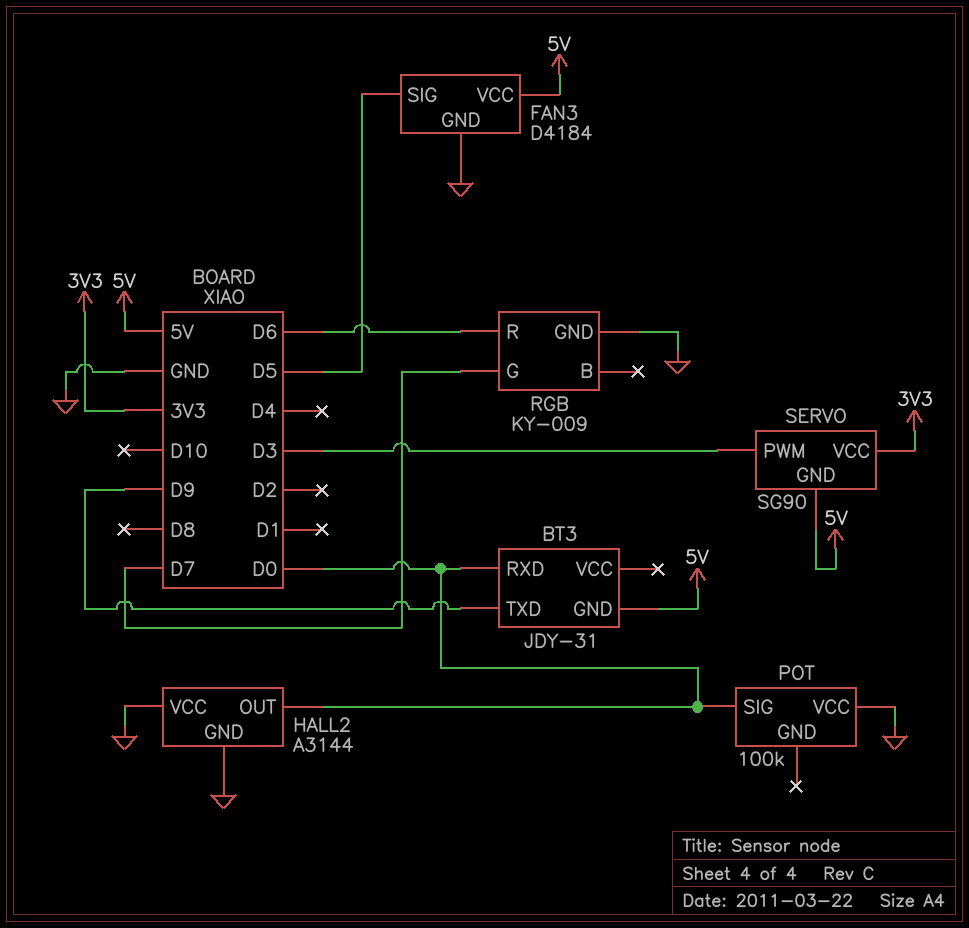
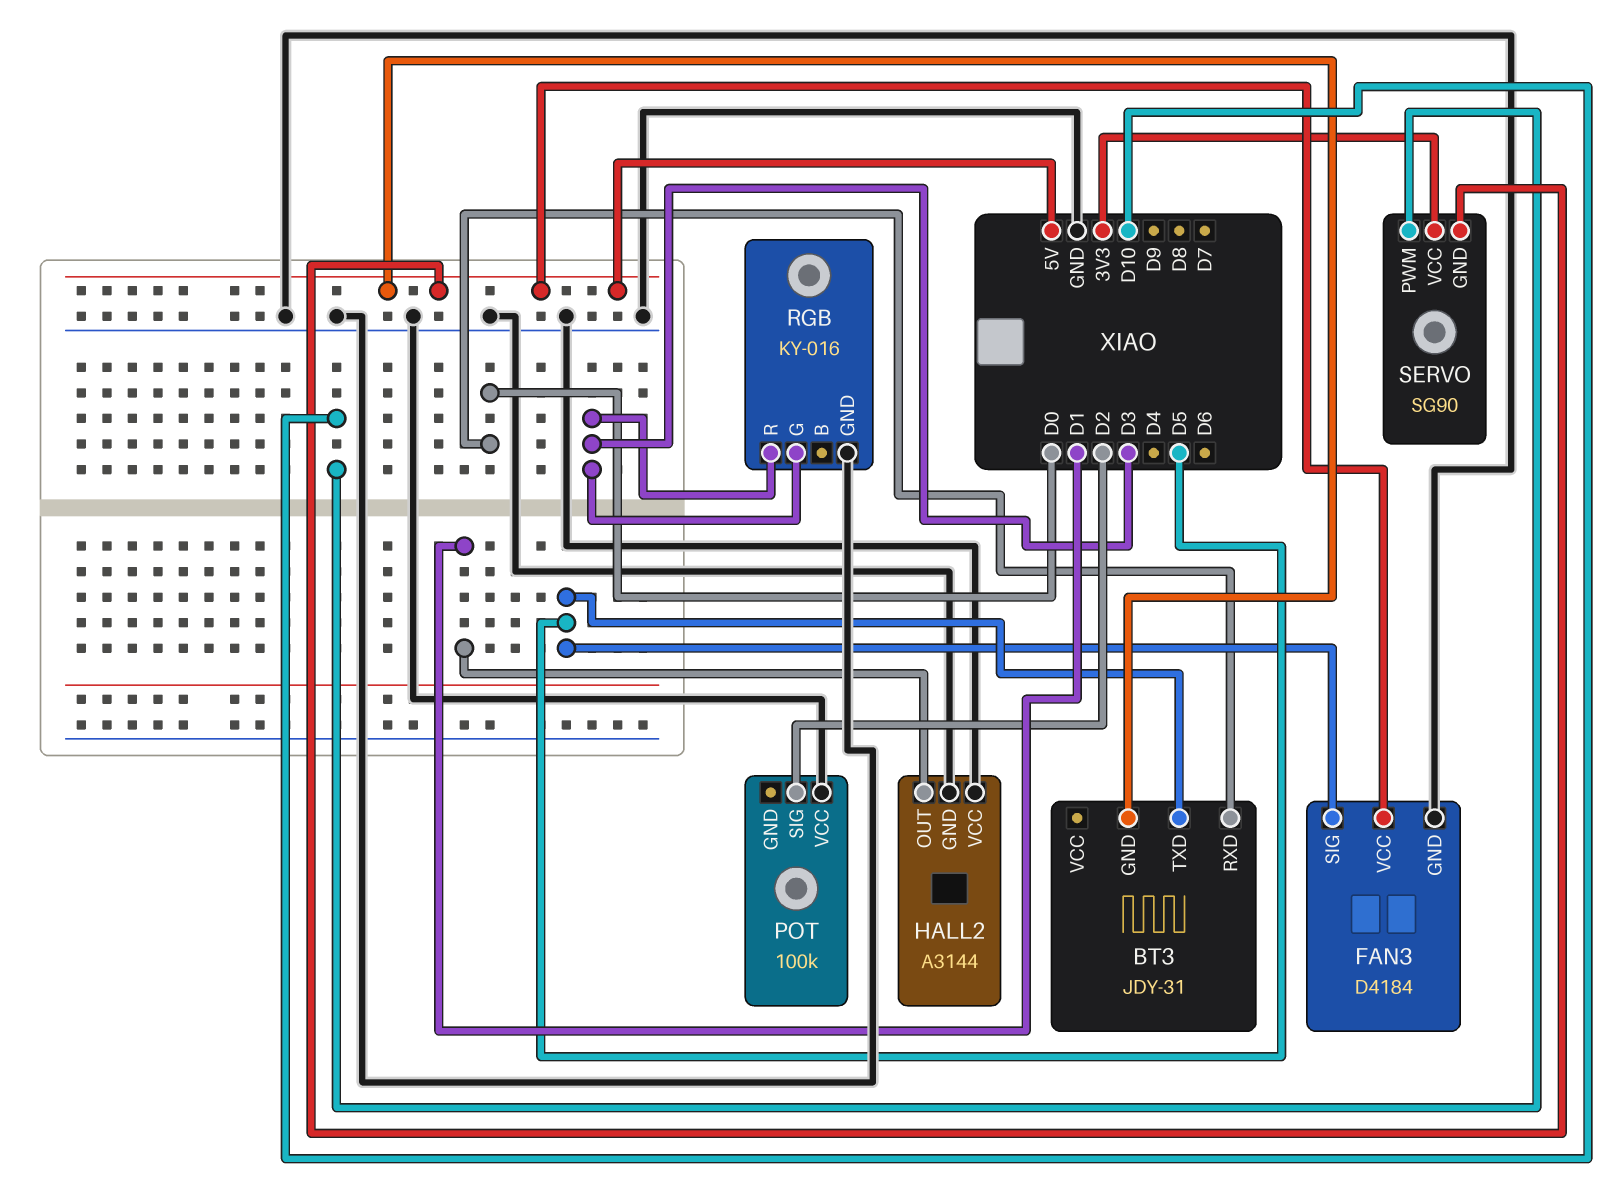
BT3 pin TXD: D9 -> D5
HALL2 pin OUT: D0 -> D1
POT pin SIG: D0 -> D2
RGB: KY-009 -> KY-016
RGB pin G: D7 -> D3
RGB pin R: D6 -> D3
SERVO pin PWM: D3 -> D10

